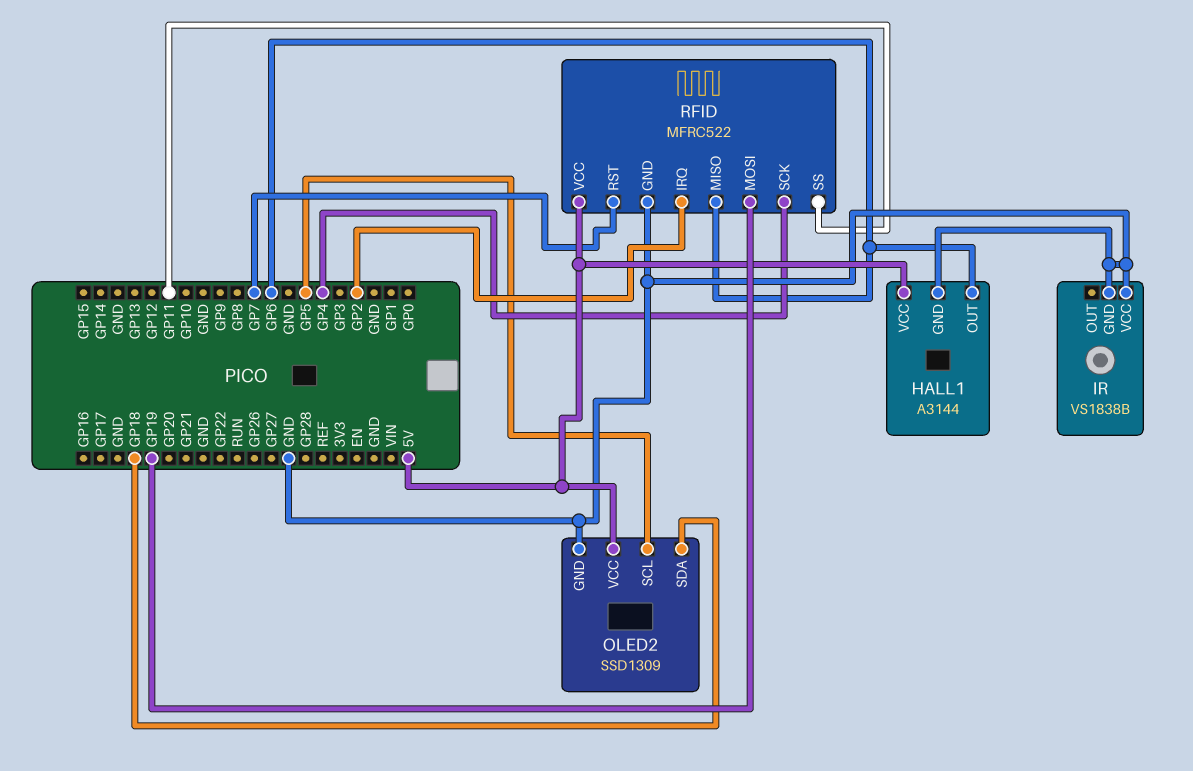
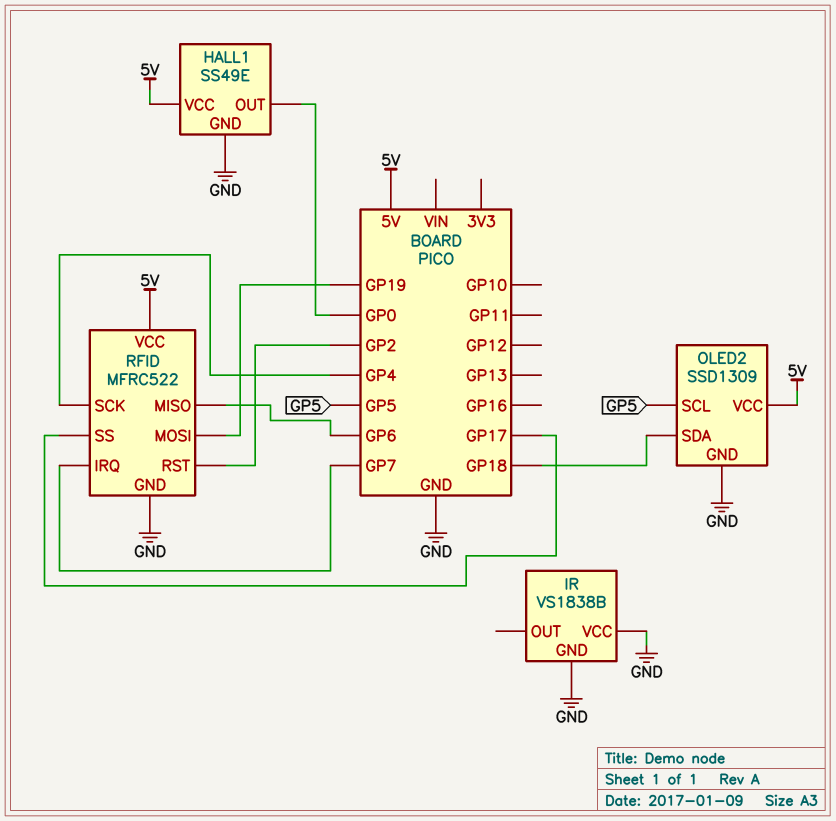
HALL1: A3144 -> SS49E
HALL1 pin OUT: GP6 -> GP0
RFID pin IRQ: GP2 -> GP7
RFID pin RST: GP7 -> GP2
RFID pin SS: GP11 -> GP17

